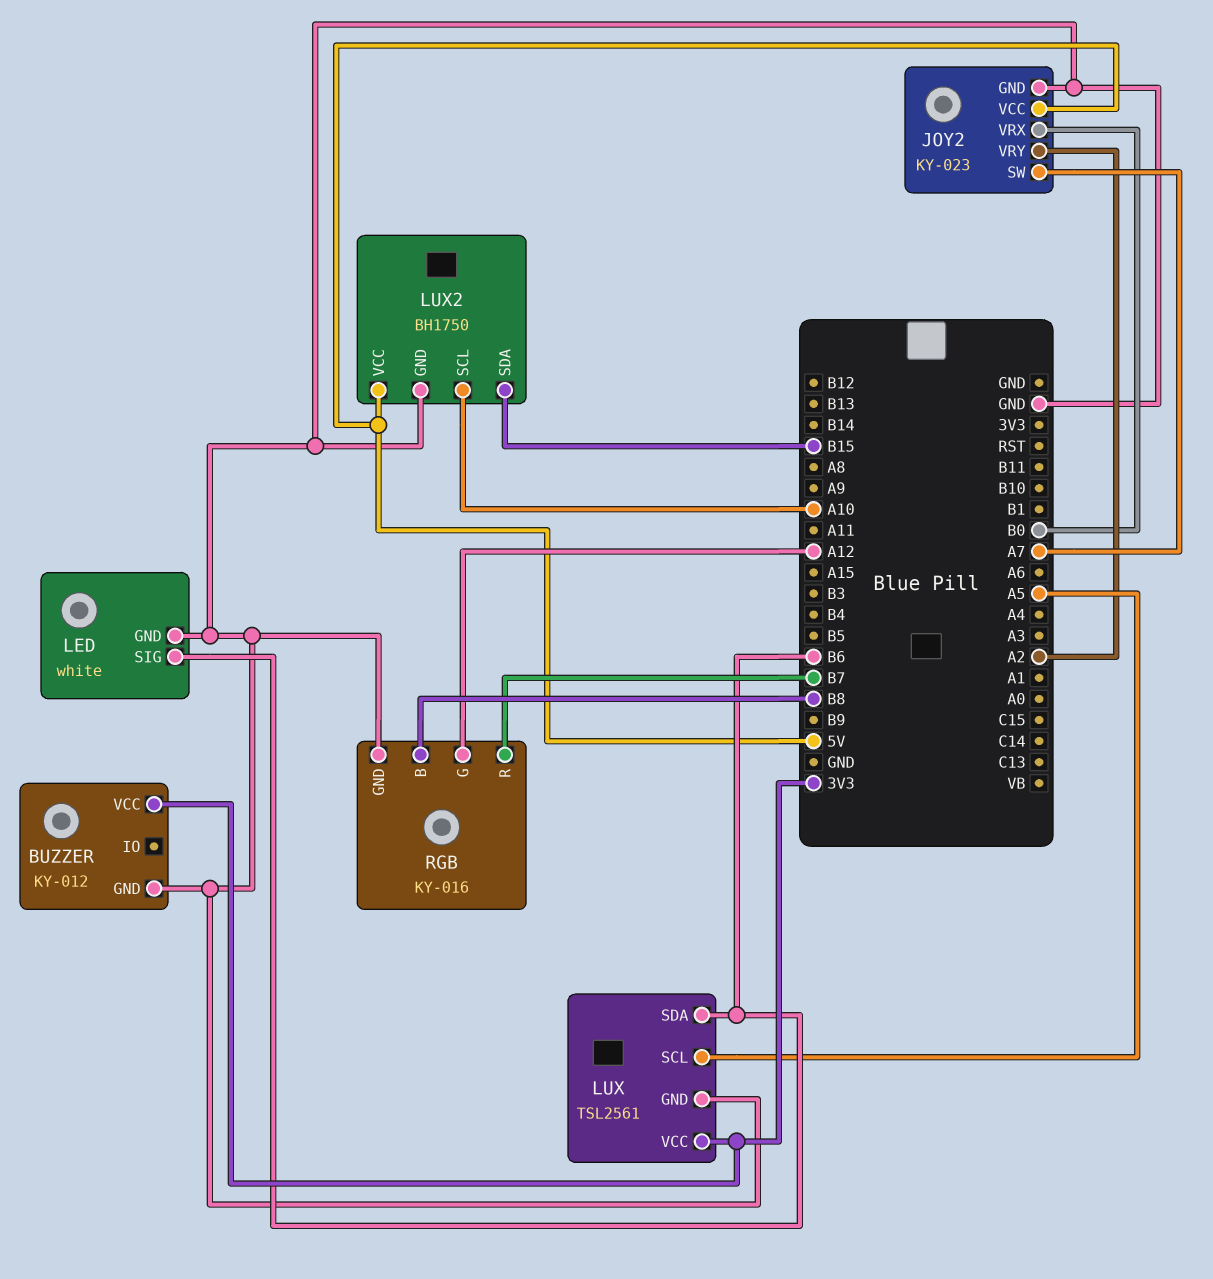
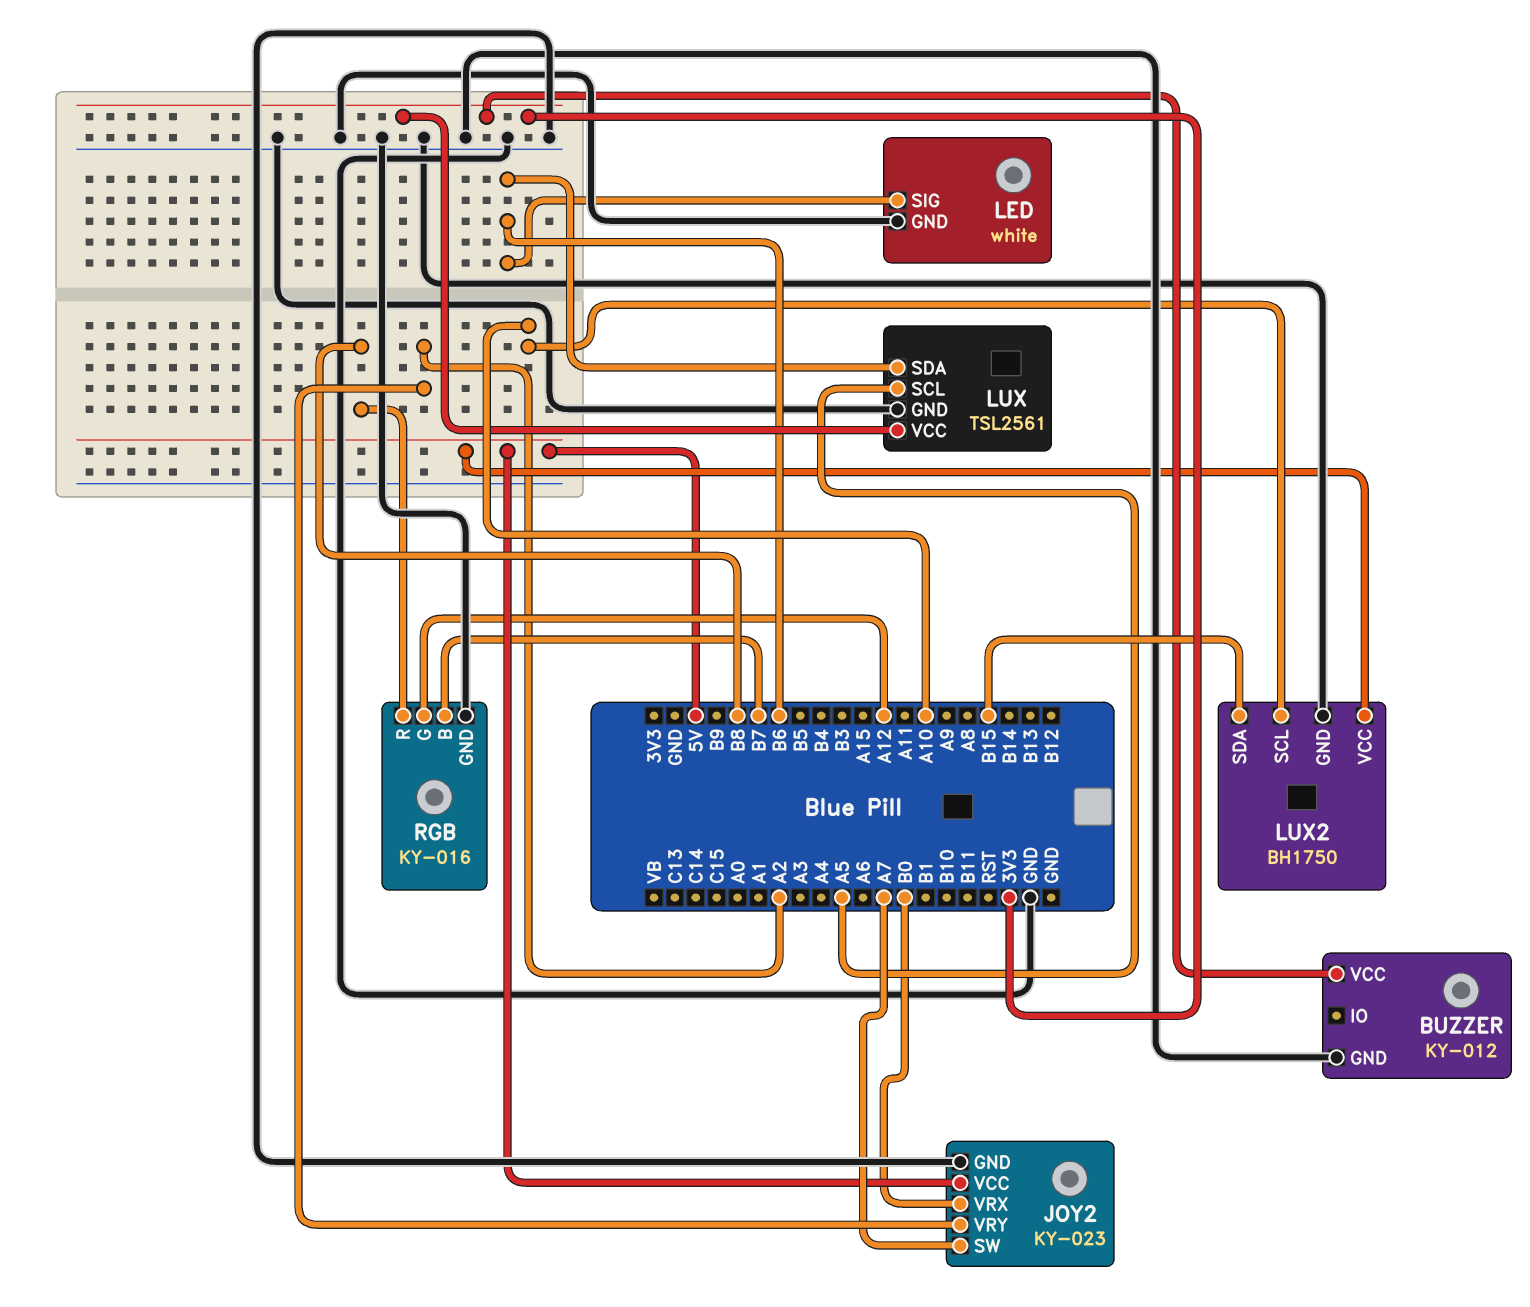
RGB pin B: B8 -> B7
RGB pin R: B7 -> B8

